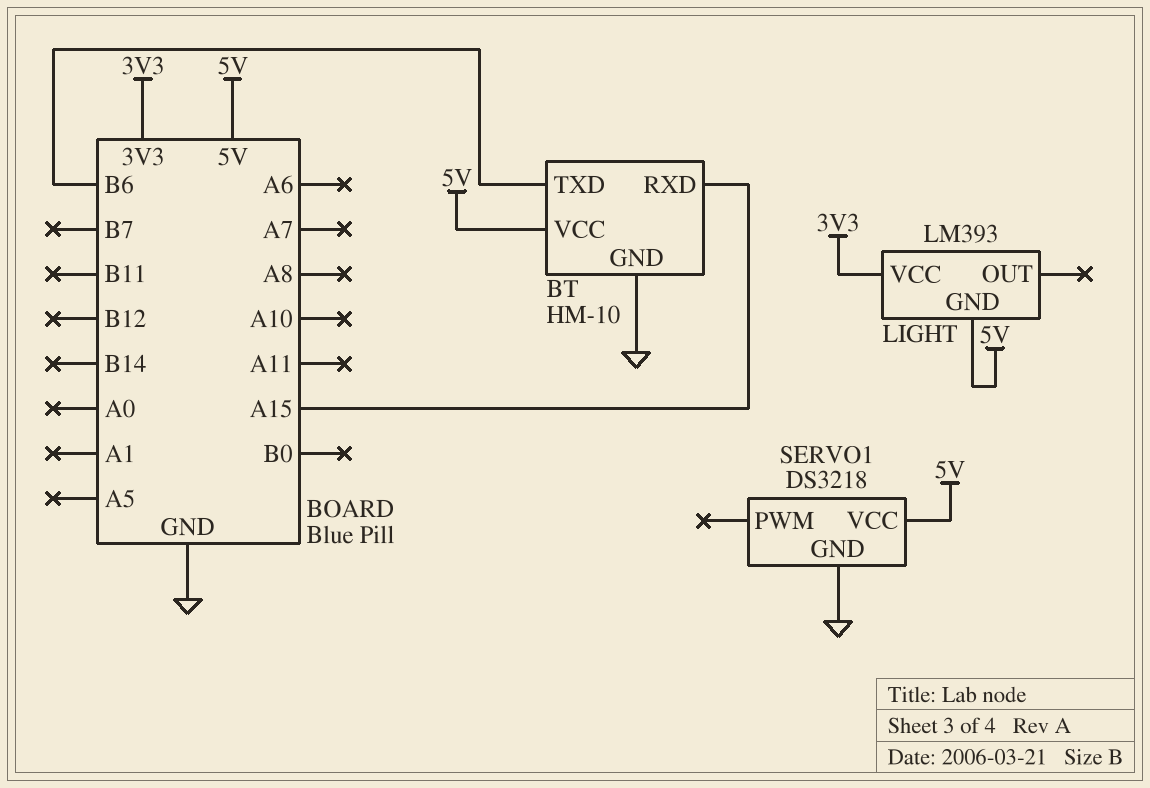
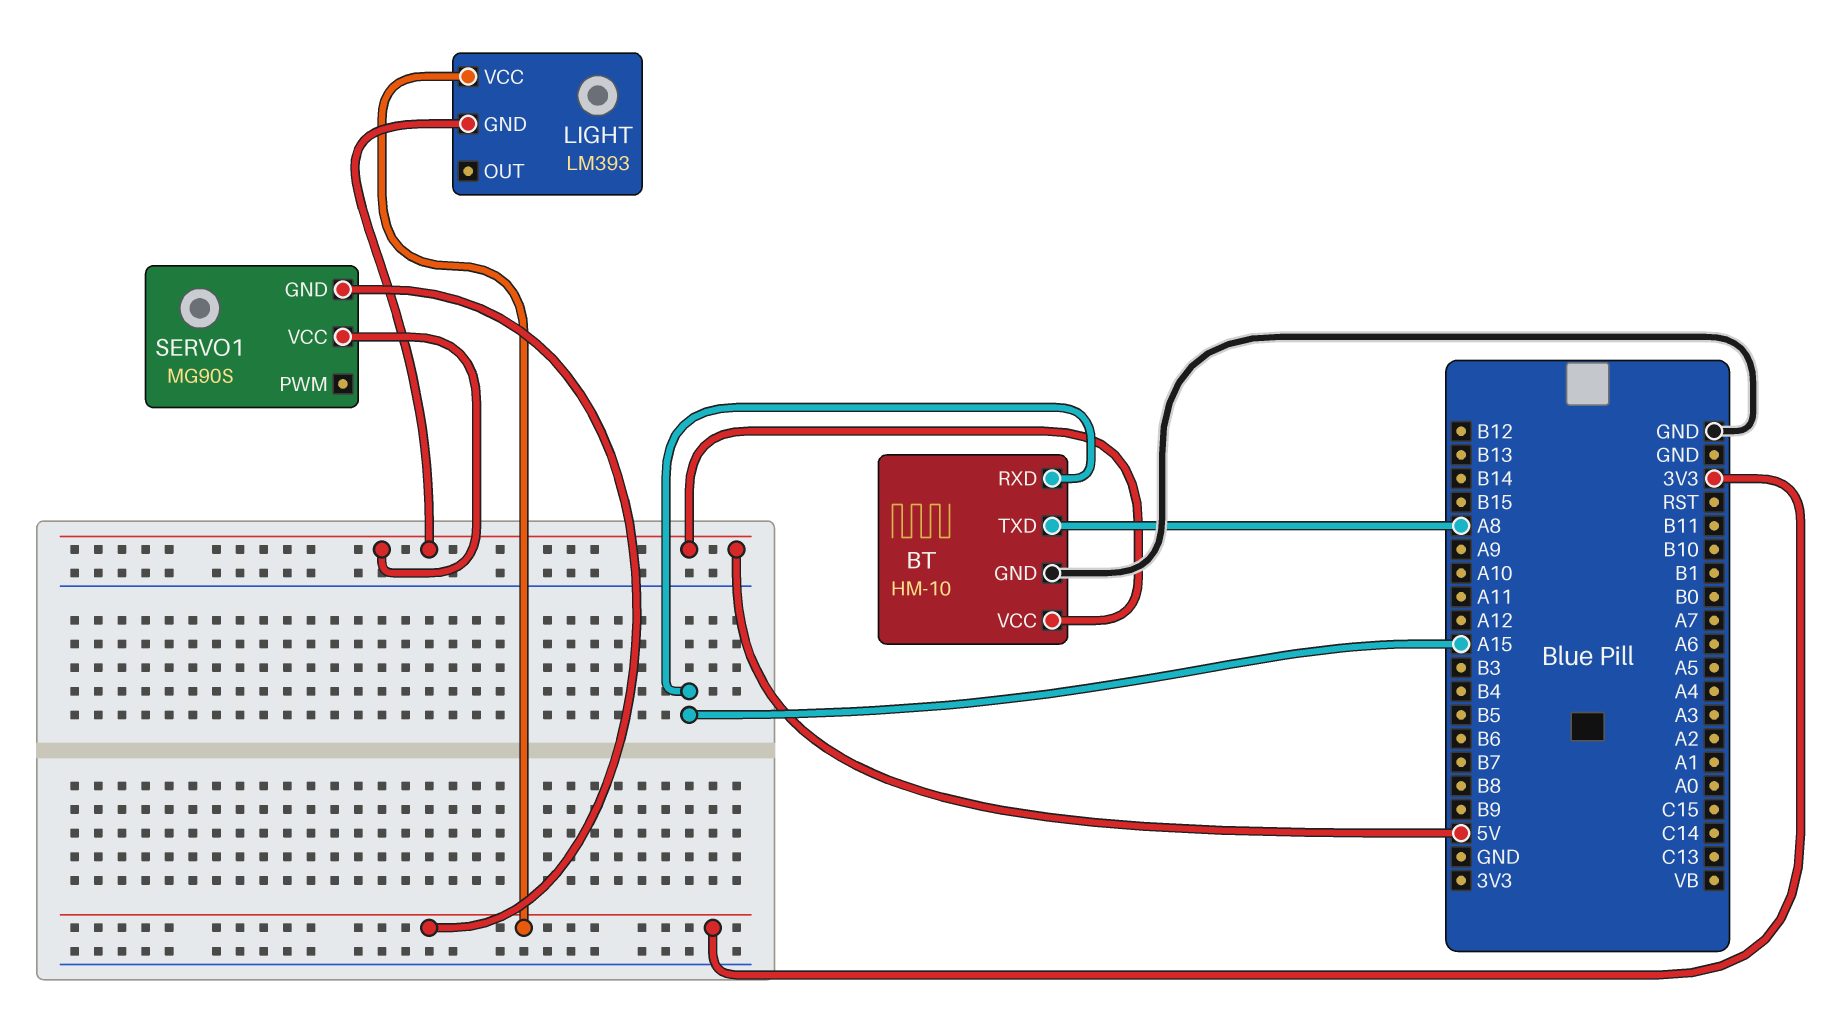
BT pin TXD: B6 -> A8
SERVO1: DS3218 -> MG90S
SERVO1 pin GND: GND -> 3V3

